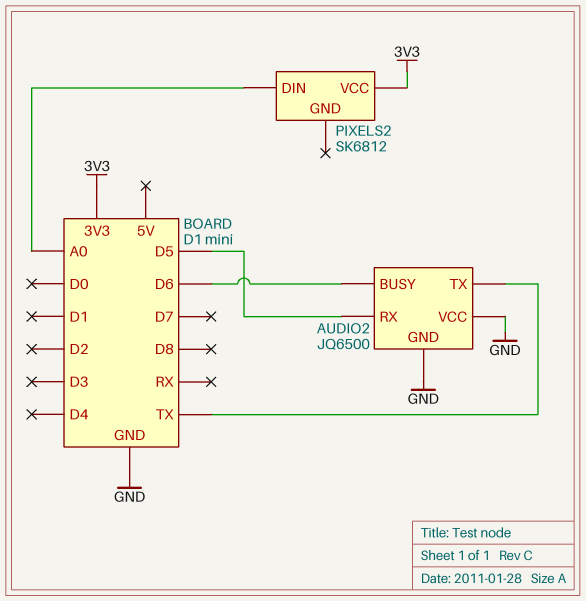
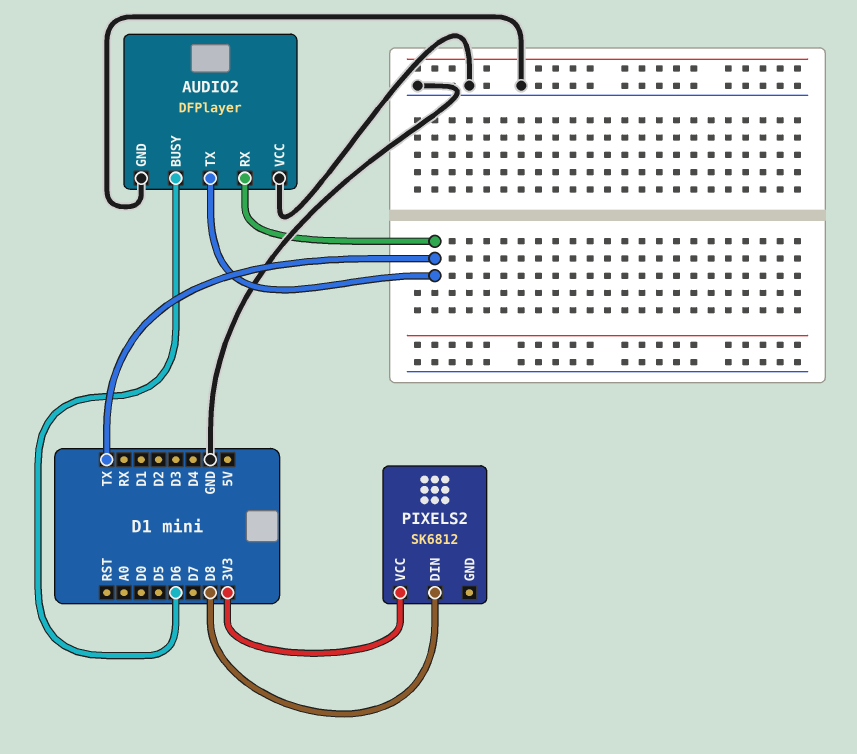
AUDIO2: JQ6500 -> DFPlayer
AUDIO2 pin RX: D5 -> TX
PIXELS2 pin DIN: A0 -> D8

